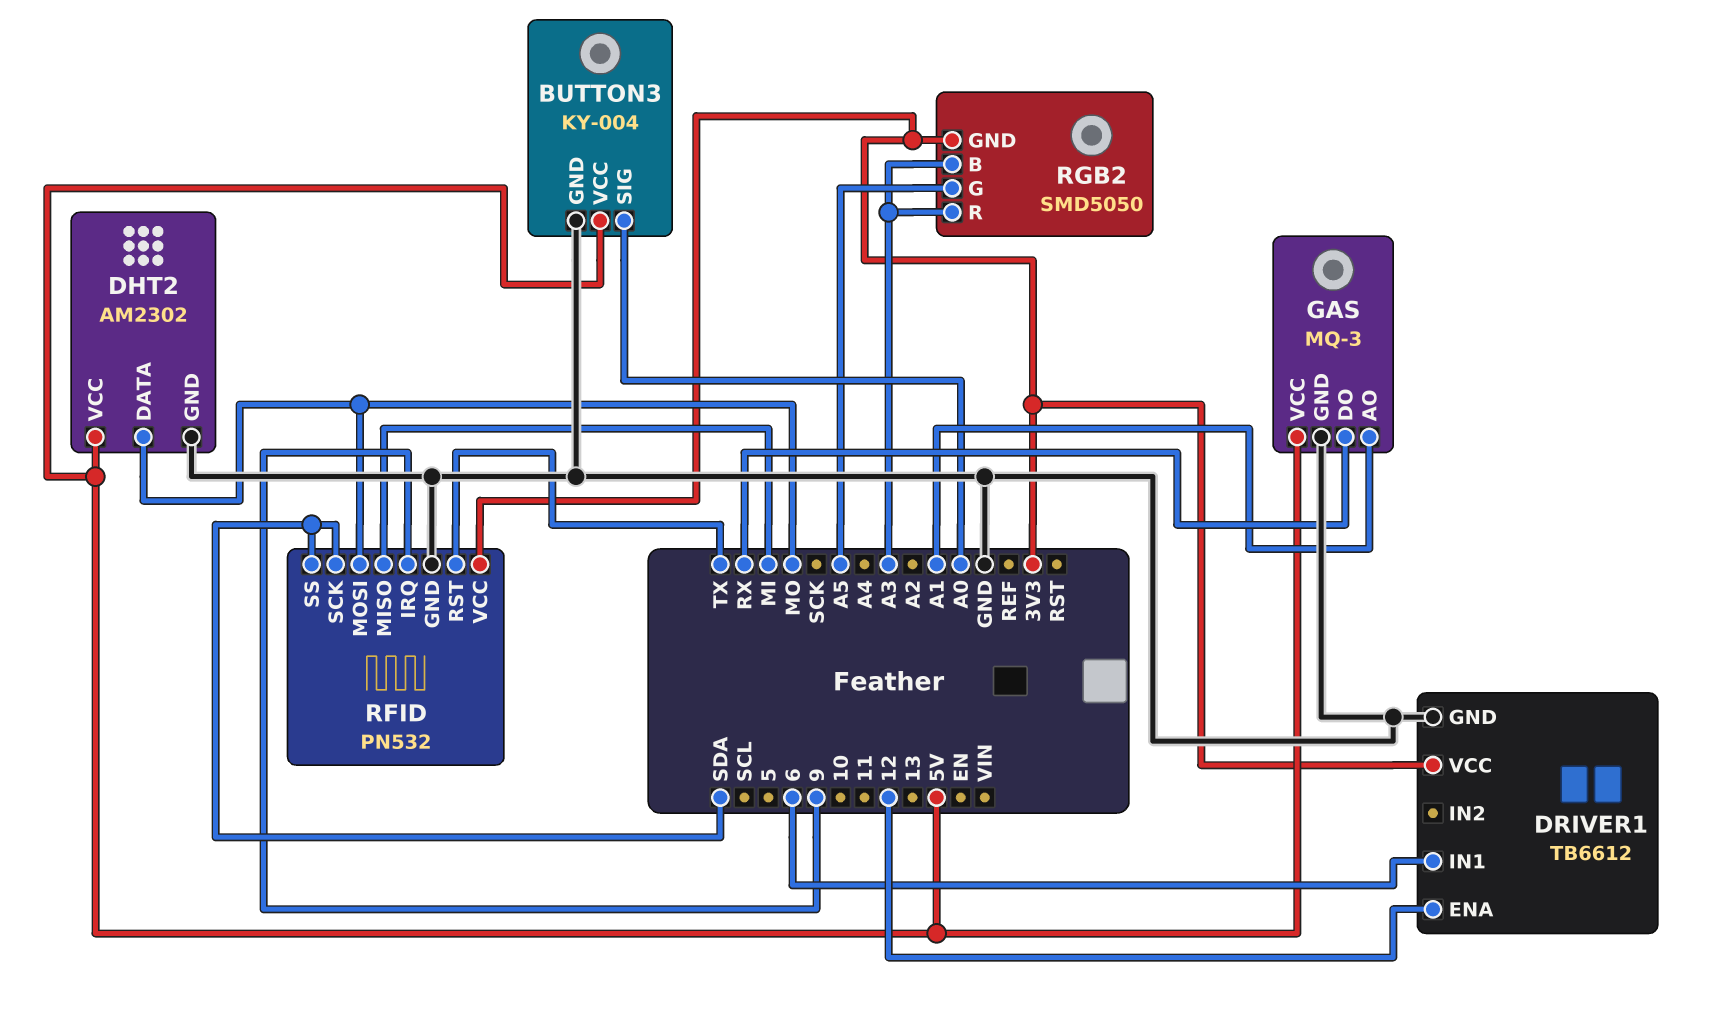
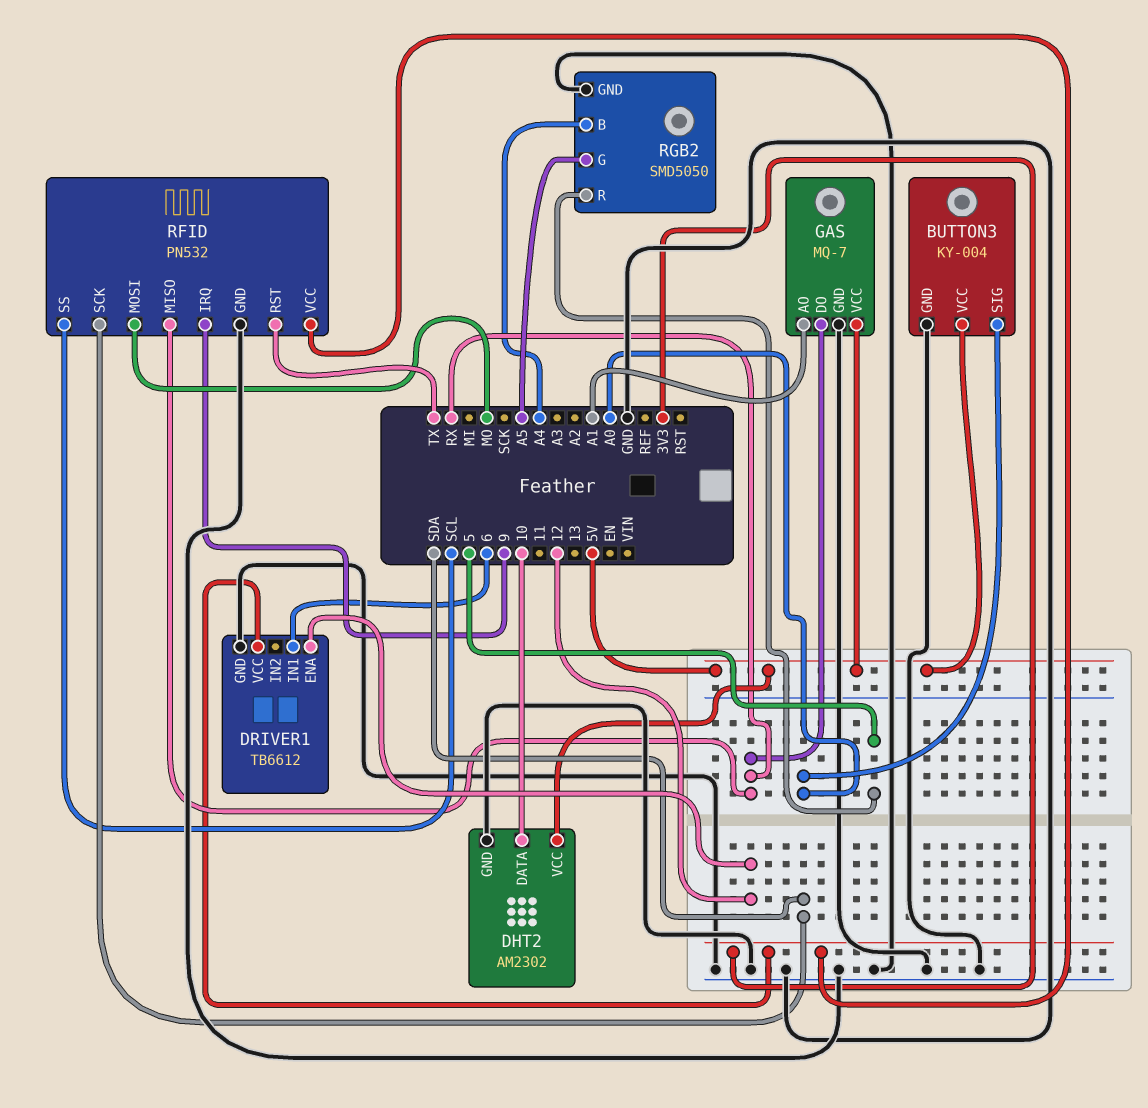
DHT2 pin DATA: MO -> 10
GAS: MQ-3 -> MQ-7
RFID pin MISO: MI -> RX
RFID pin SS: SDA -> SCL
RGB2 pin B: A3 -> A4
RGB2 pin GND: 3V3 -> GND
RGB2 pin R: A3 -> 5

